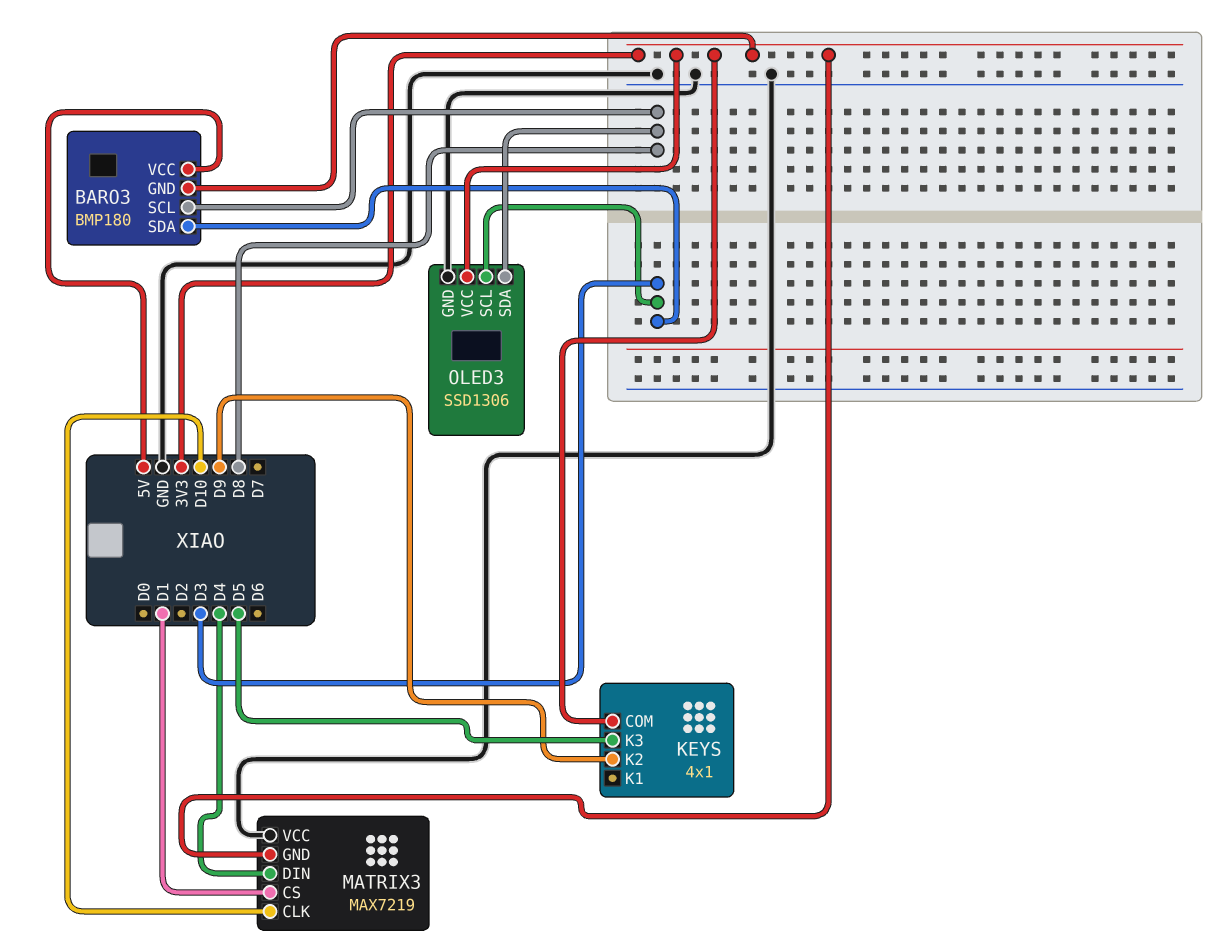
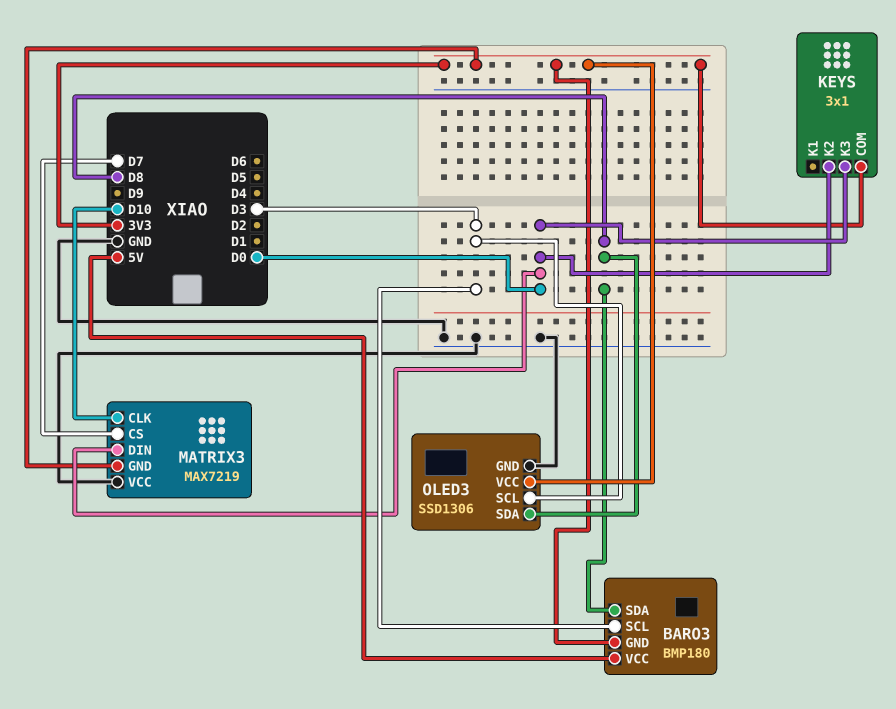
BARO3 pin SCL: D8 -> D3
BARO3 pin SDA: D3 -> D8
KEYS: 4x1 -> 3x1
KEYS pin K2: D9 -> D0
KEYS pin K3: D5 -> D0
MATRIX3 pin CS: D1 -> D7
MATRIX3 pin DIN: D4 -> D0

